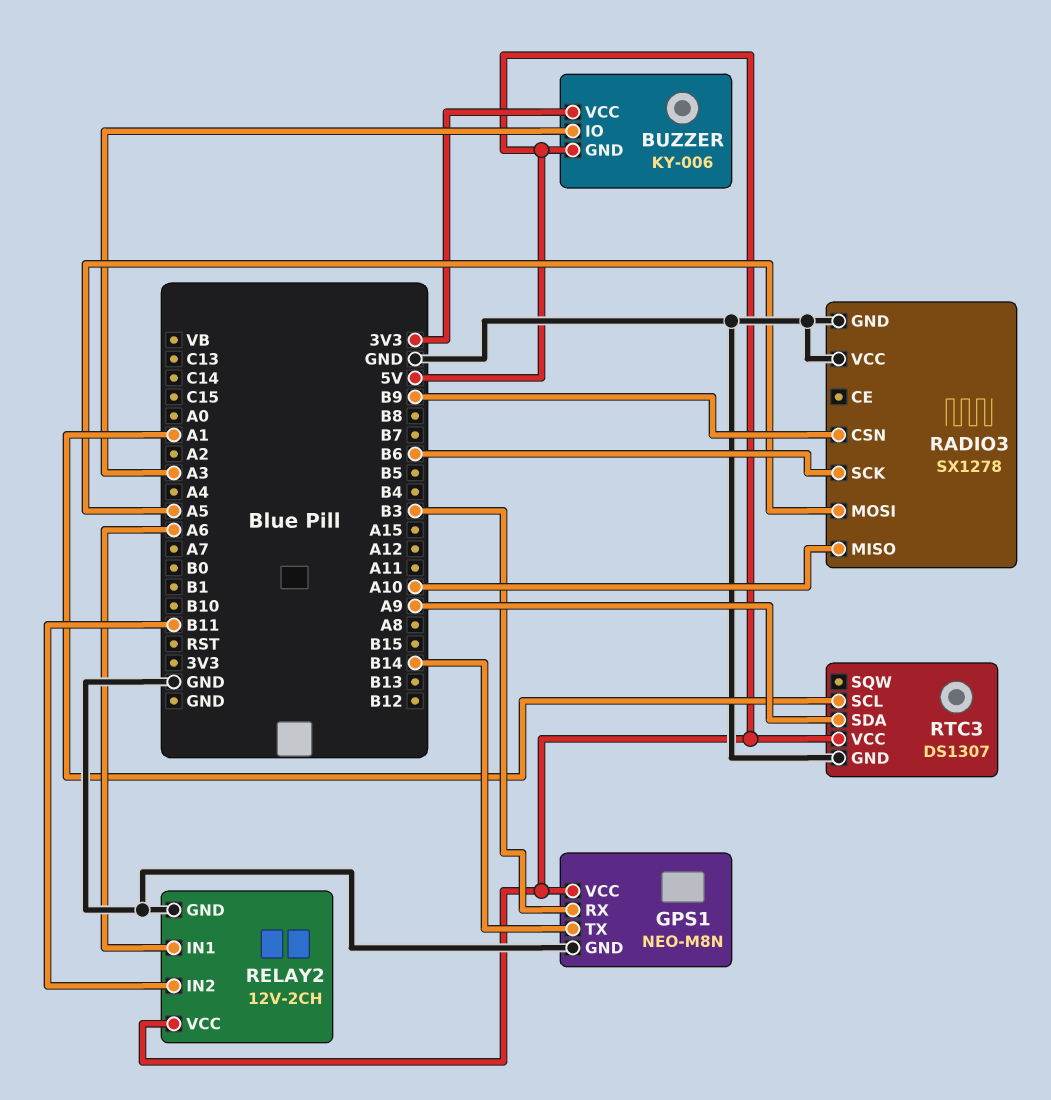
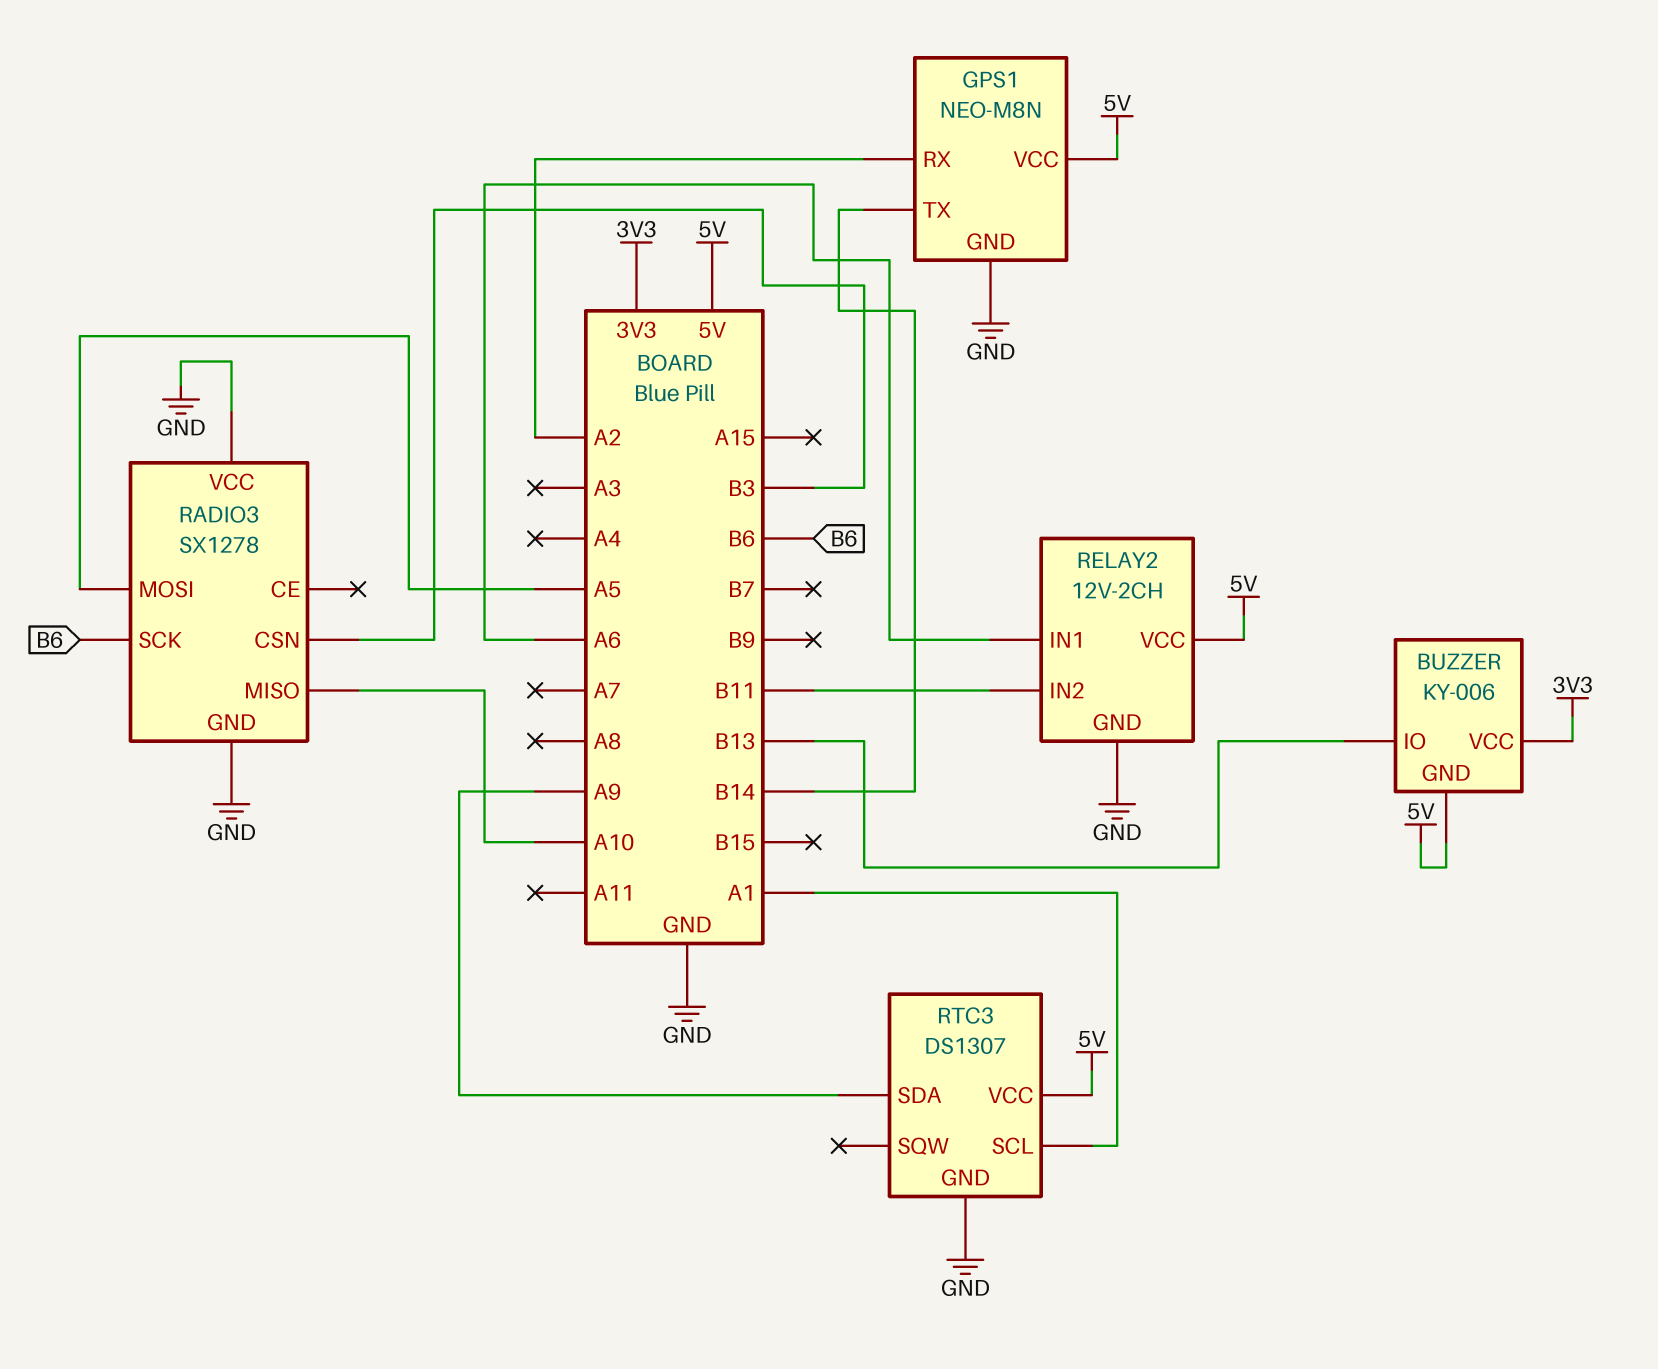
BUZZER pin IO: A3 -> B13
GPS1 pin RX: B3 -> A2
RADIO3 pin CSN: B9 -> B3

